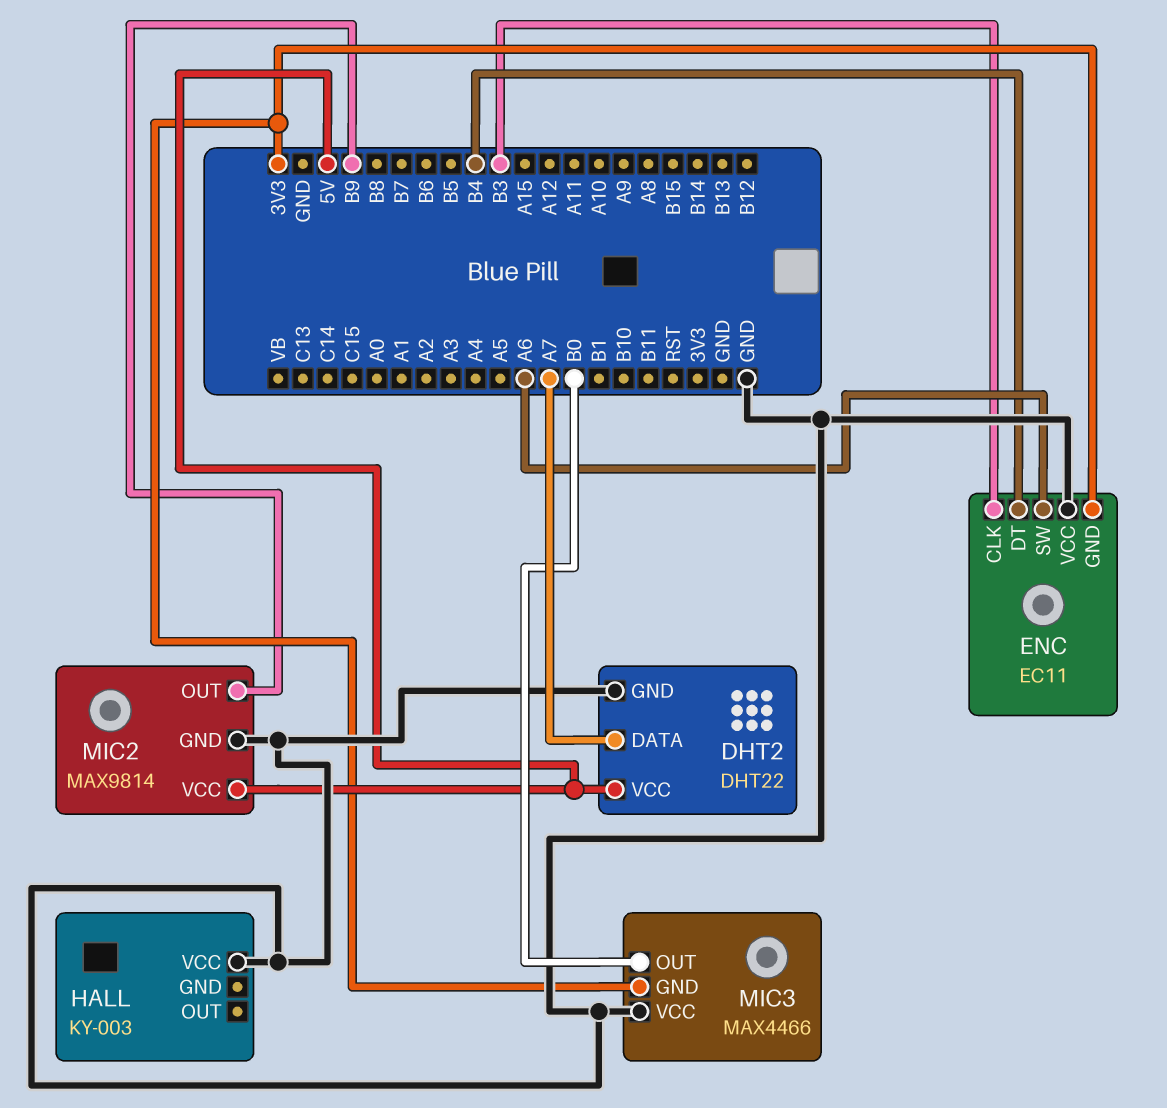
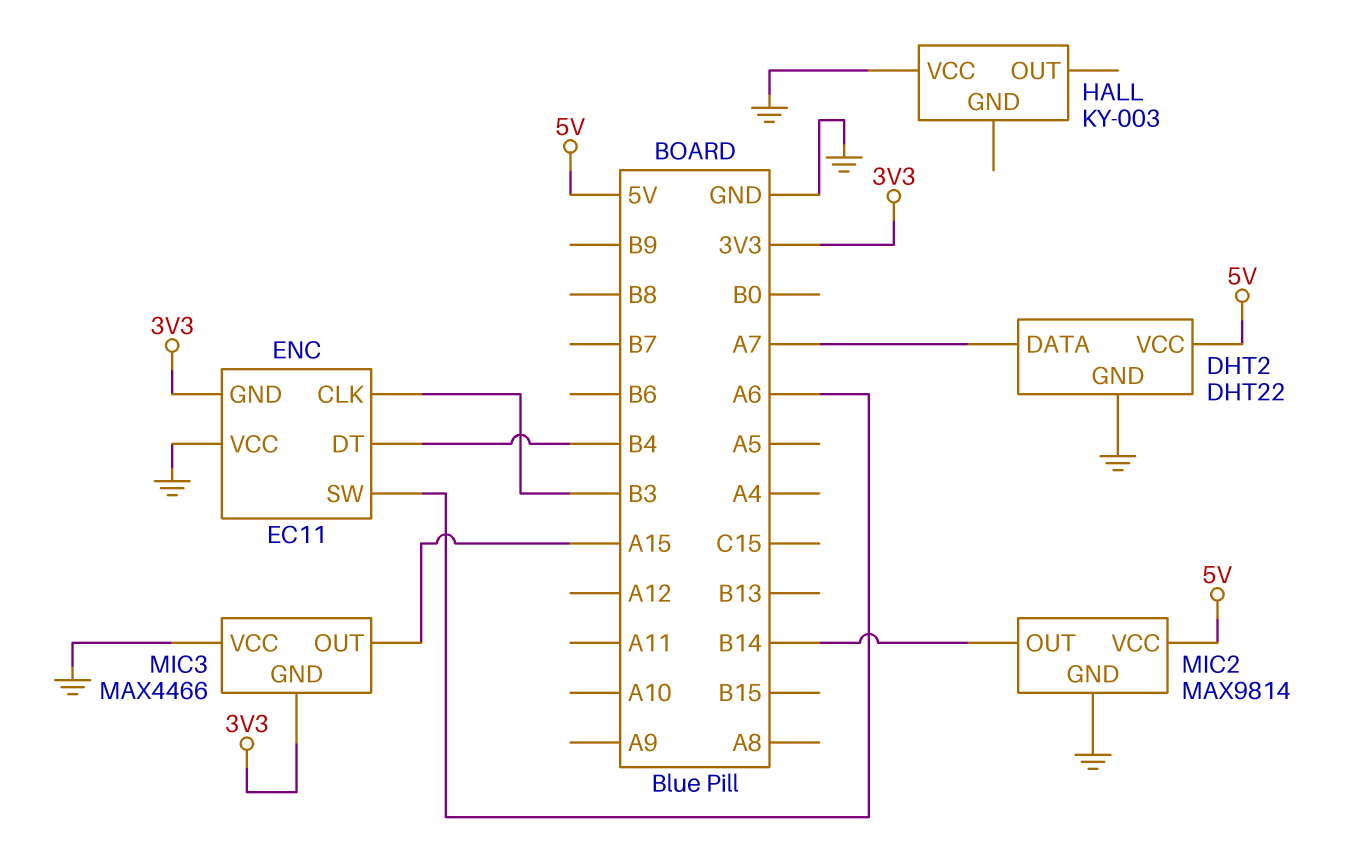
MIC2 pin OUT: B9 -> B14
MIC3 pin OUT: B0 -> A15

